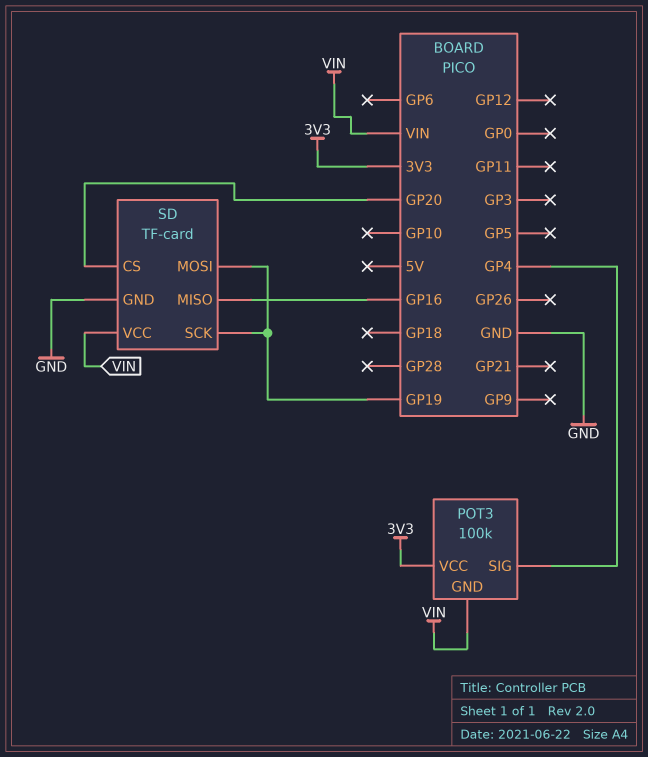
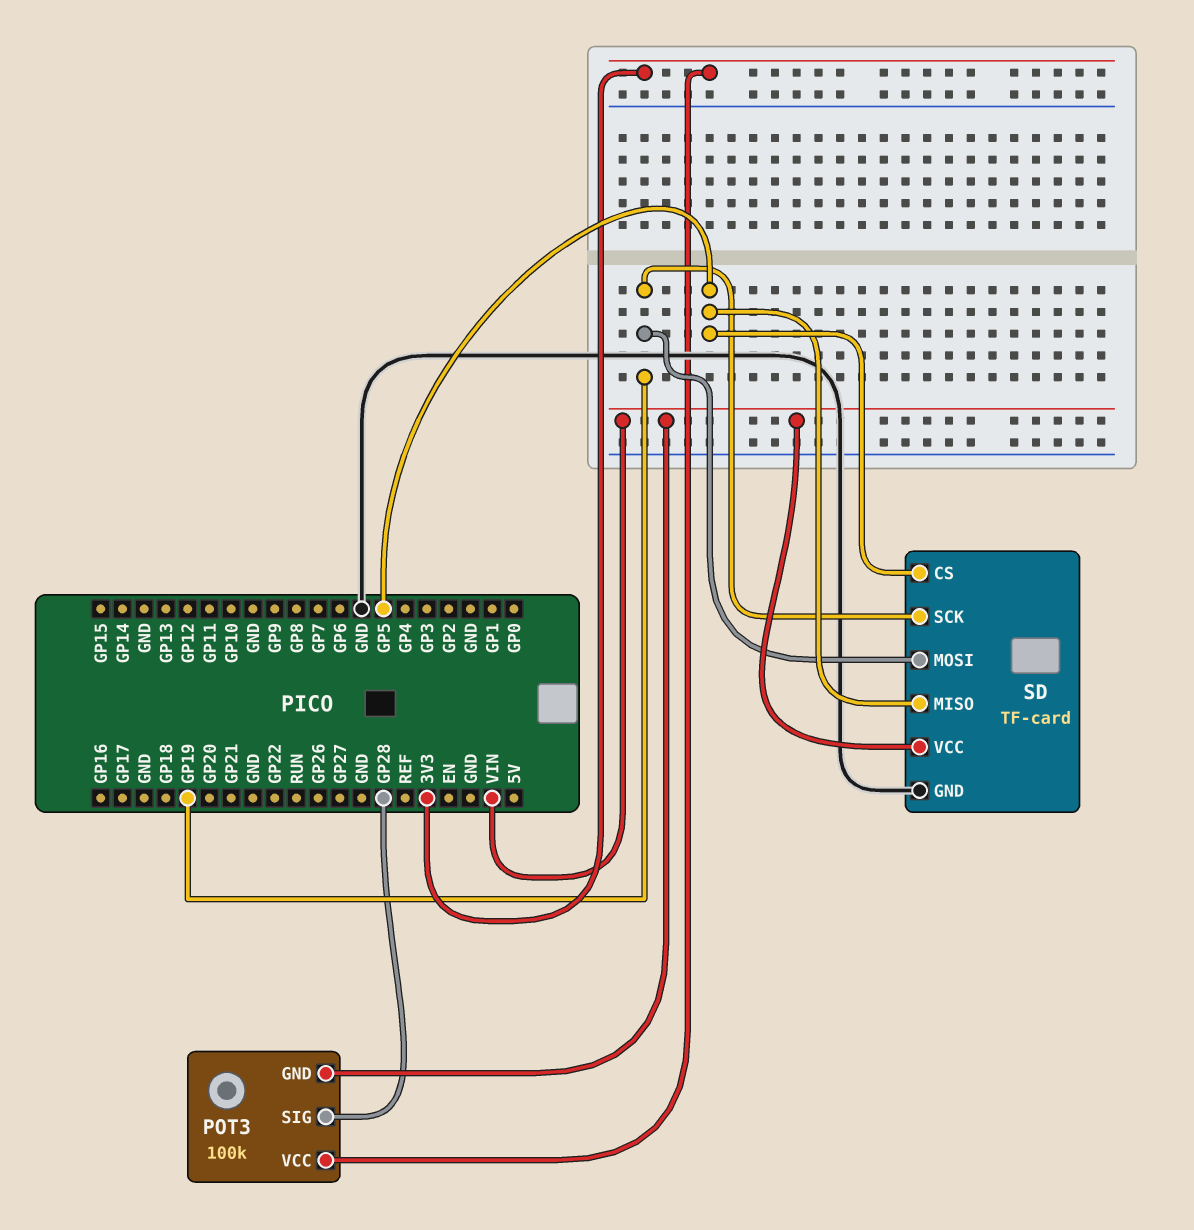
POT3 pin SIG: GP4 -> GP28
SD pin CS: GP20 -> GP5
SD pin MISO: GP16 -> GP5

